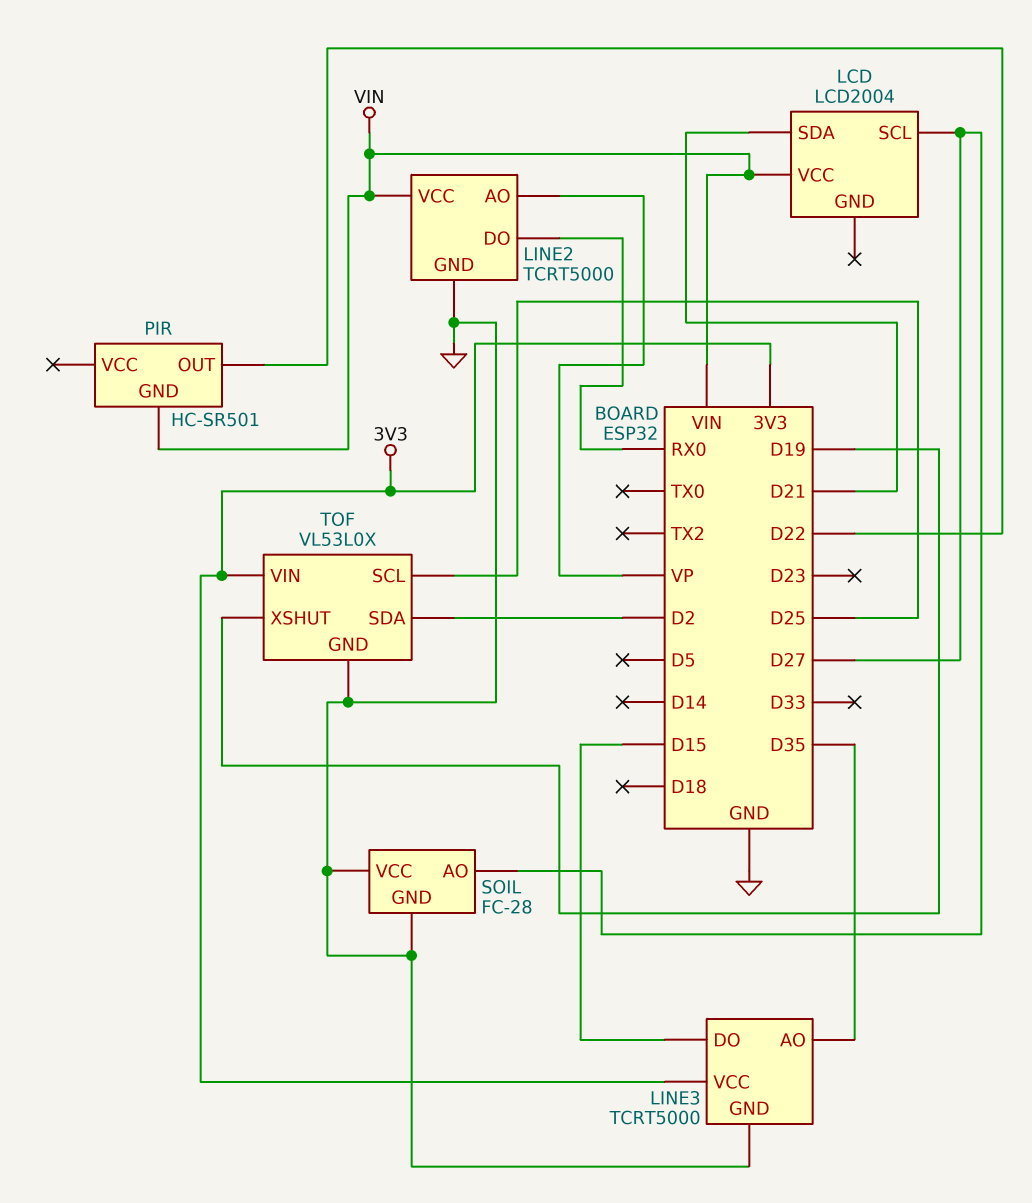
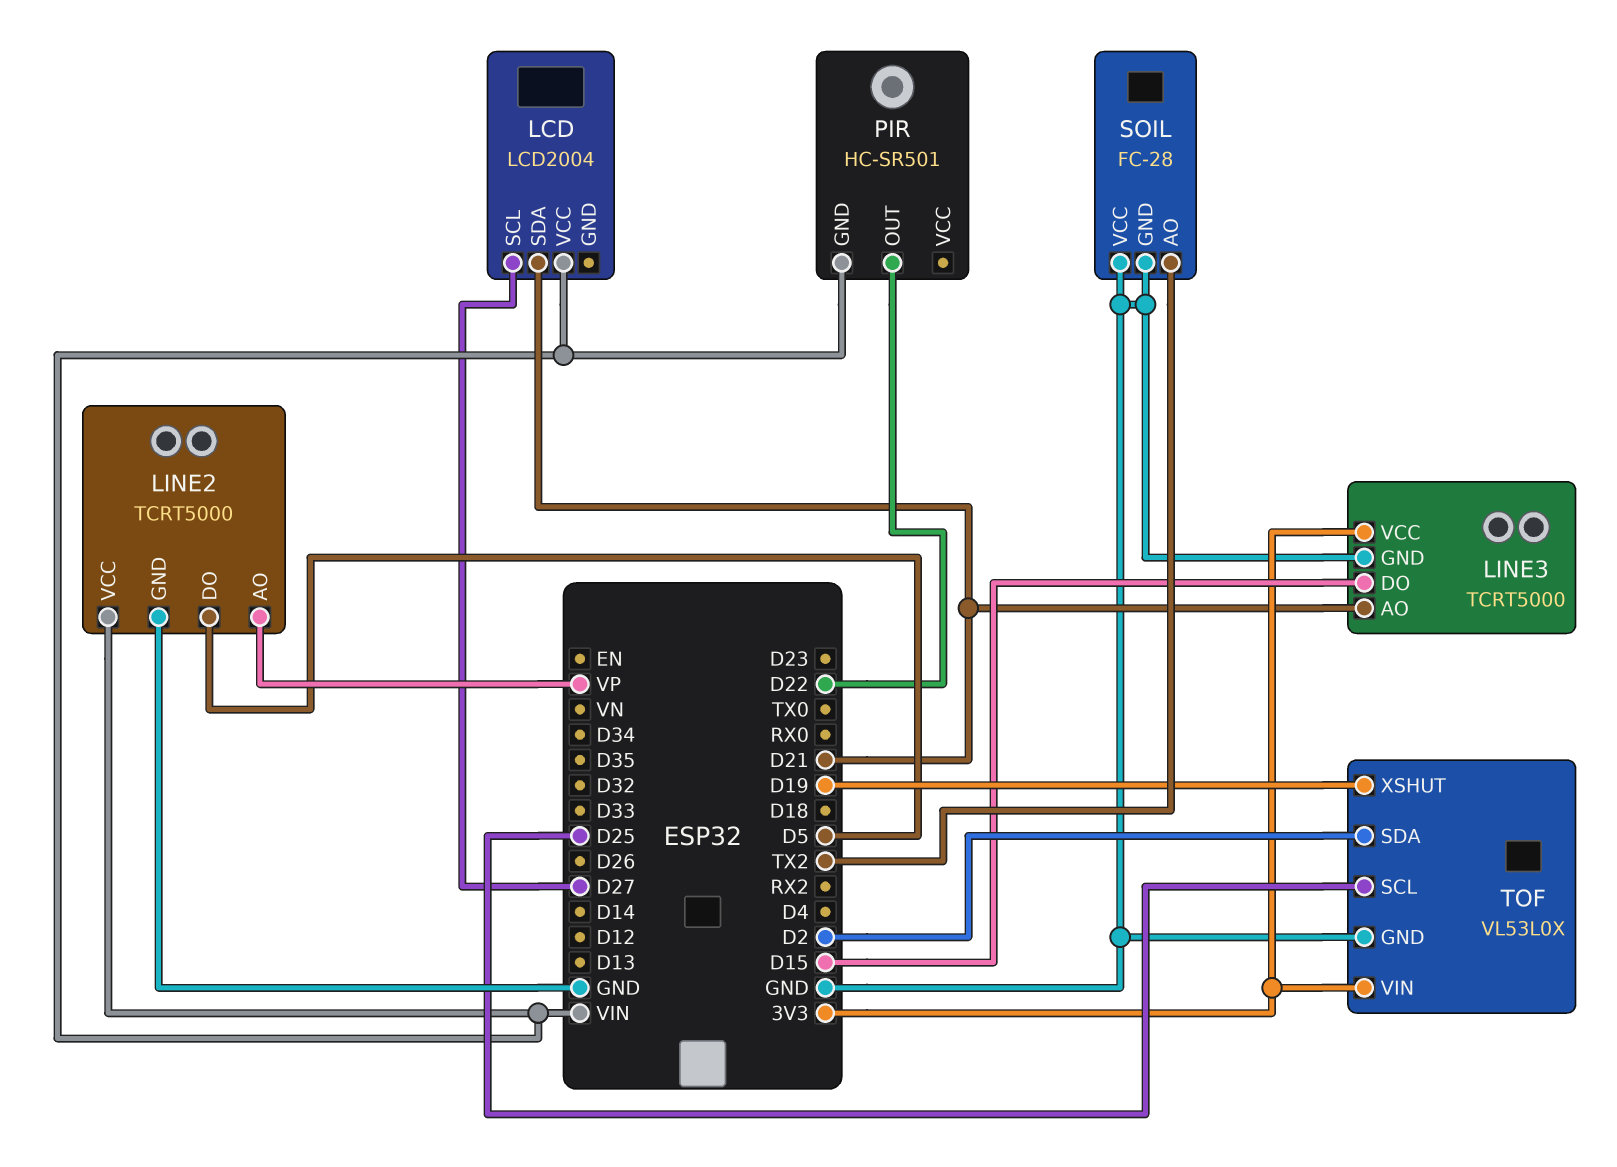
LINE2 pin DO: RX0 -> D5
LINE3 pin AO: D35 -> D21
SOIL pin AO: D27 -> TX2

